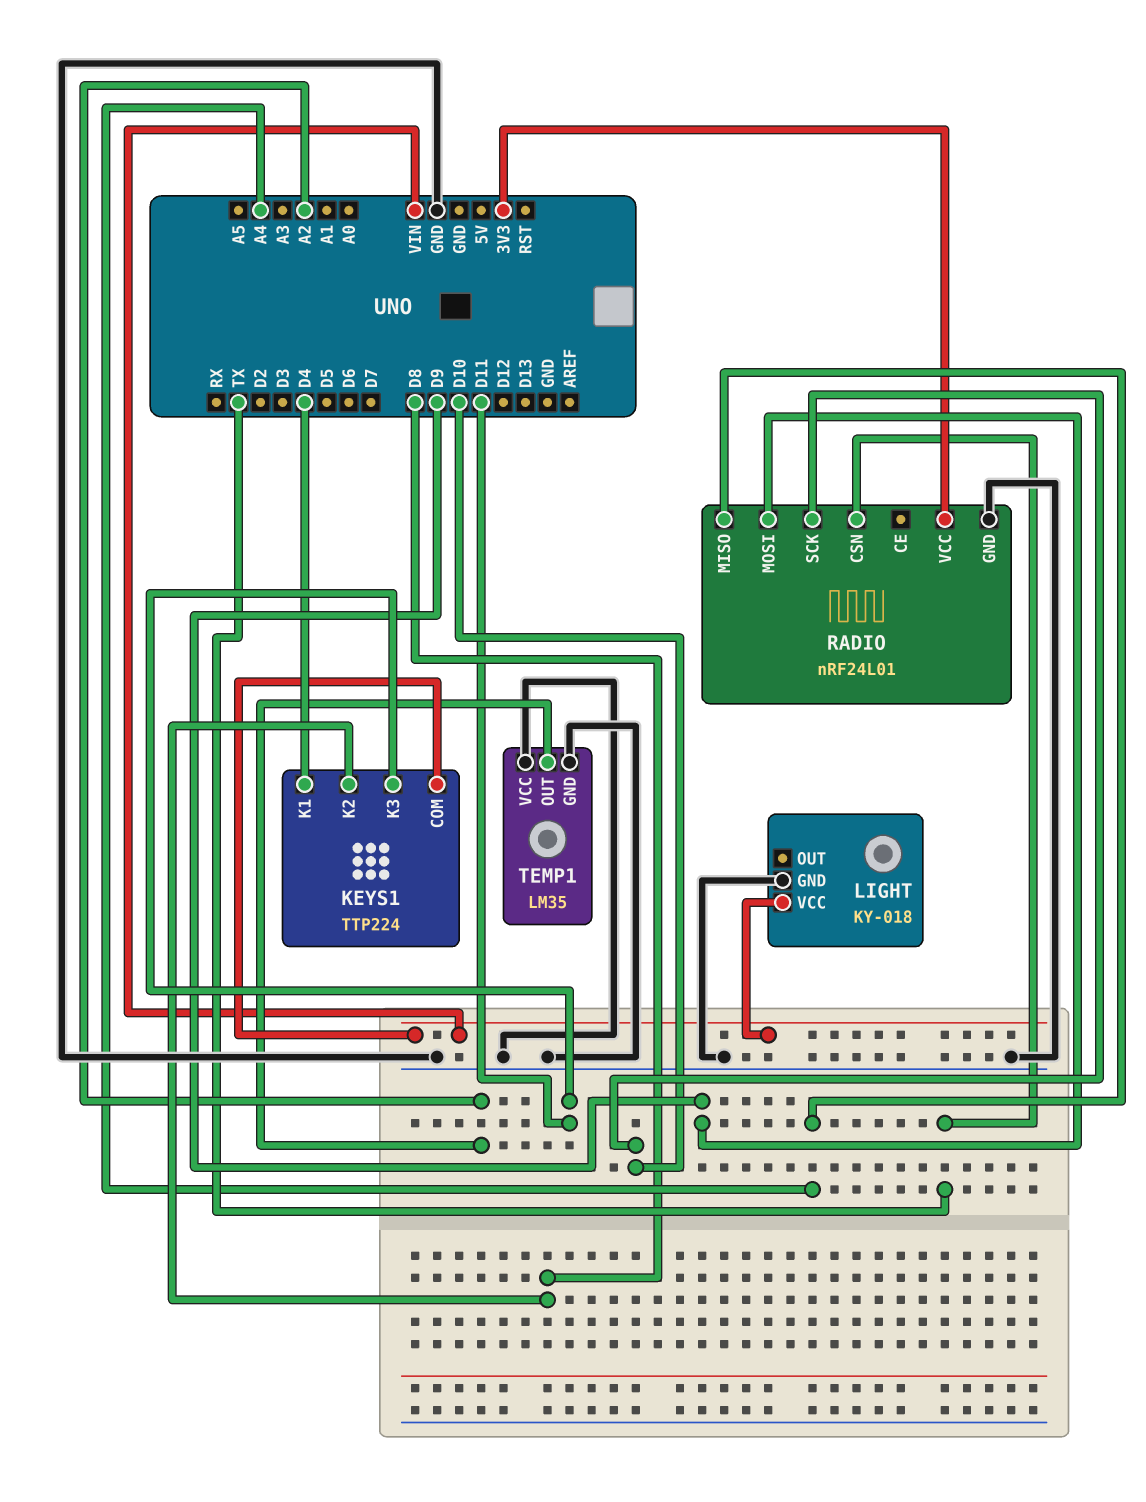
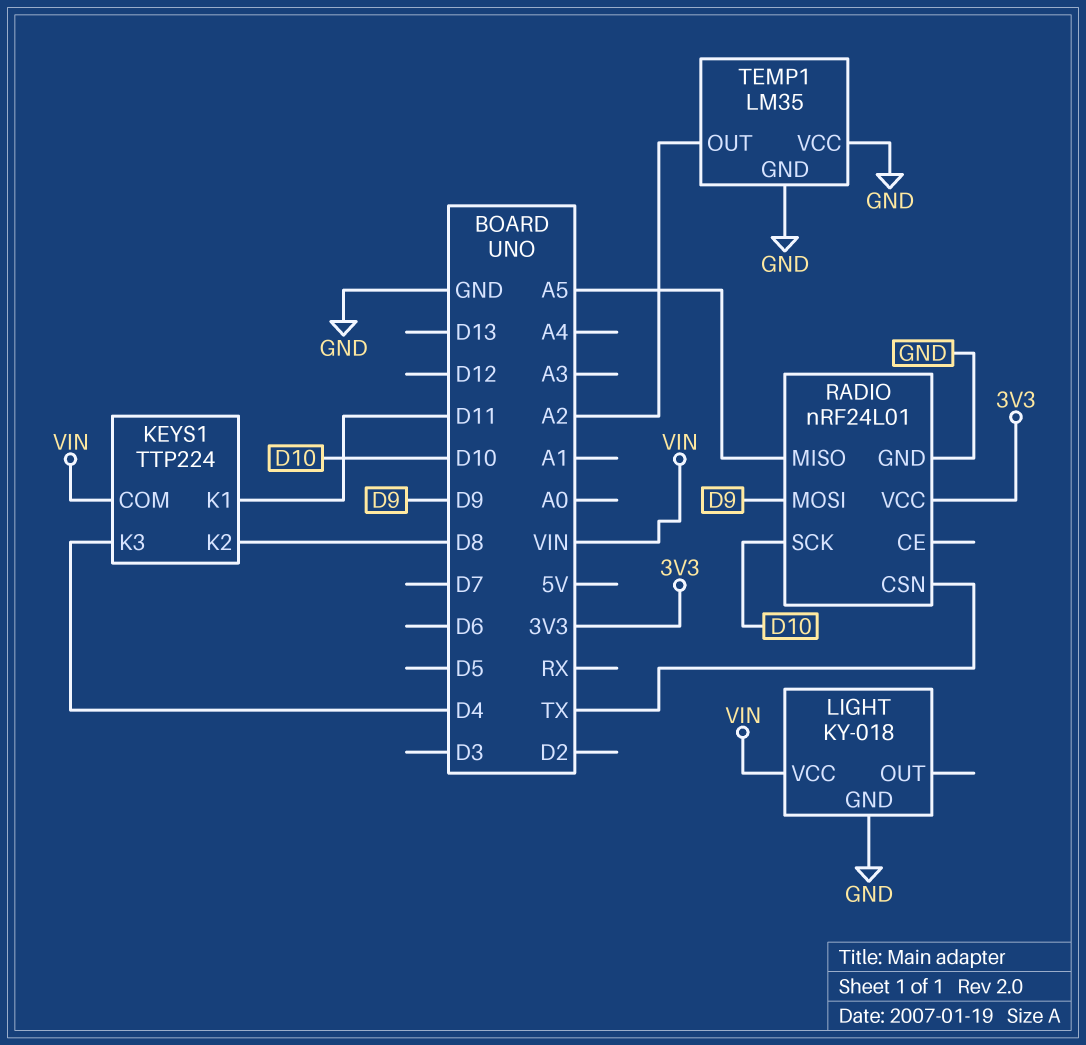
KEYS1 pin K1: D4 -> D11
KEYS1 pin K3: D11 -> D4
RADIO pin MISO: A4 -> A5

